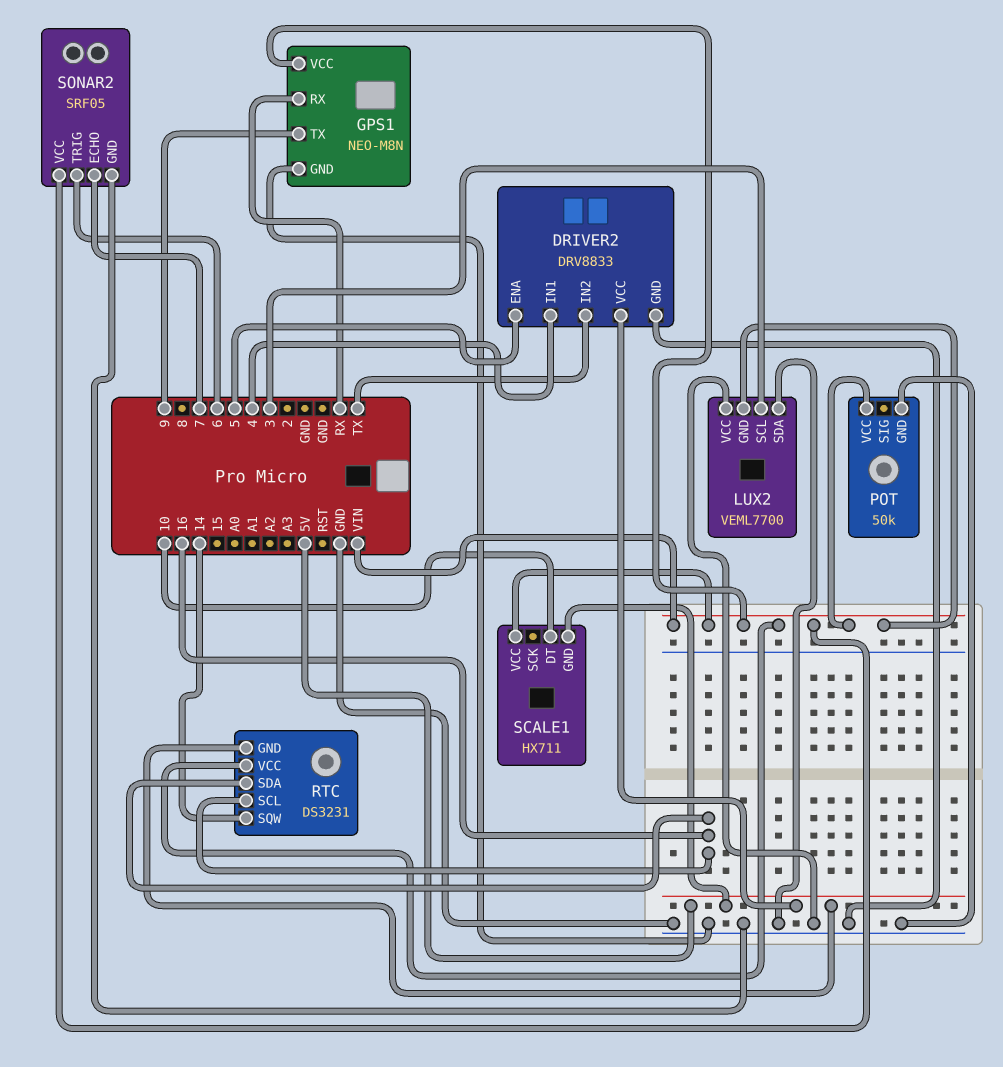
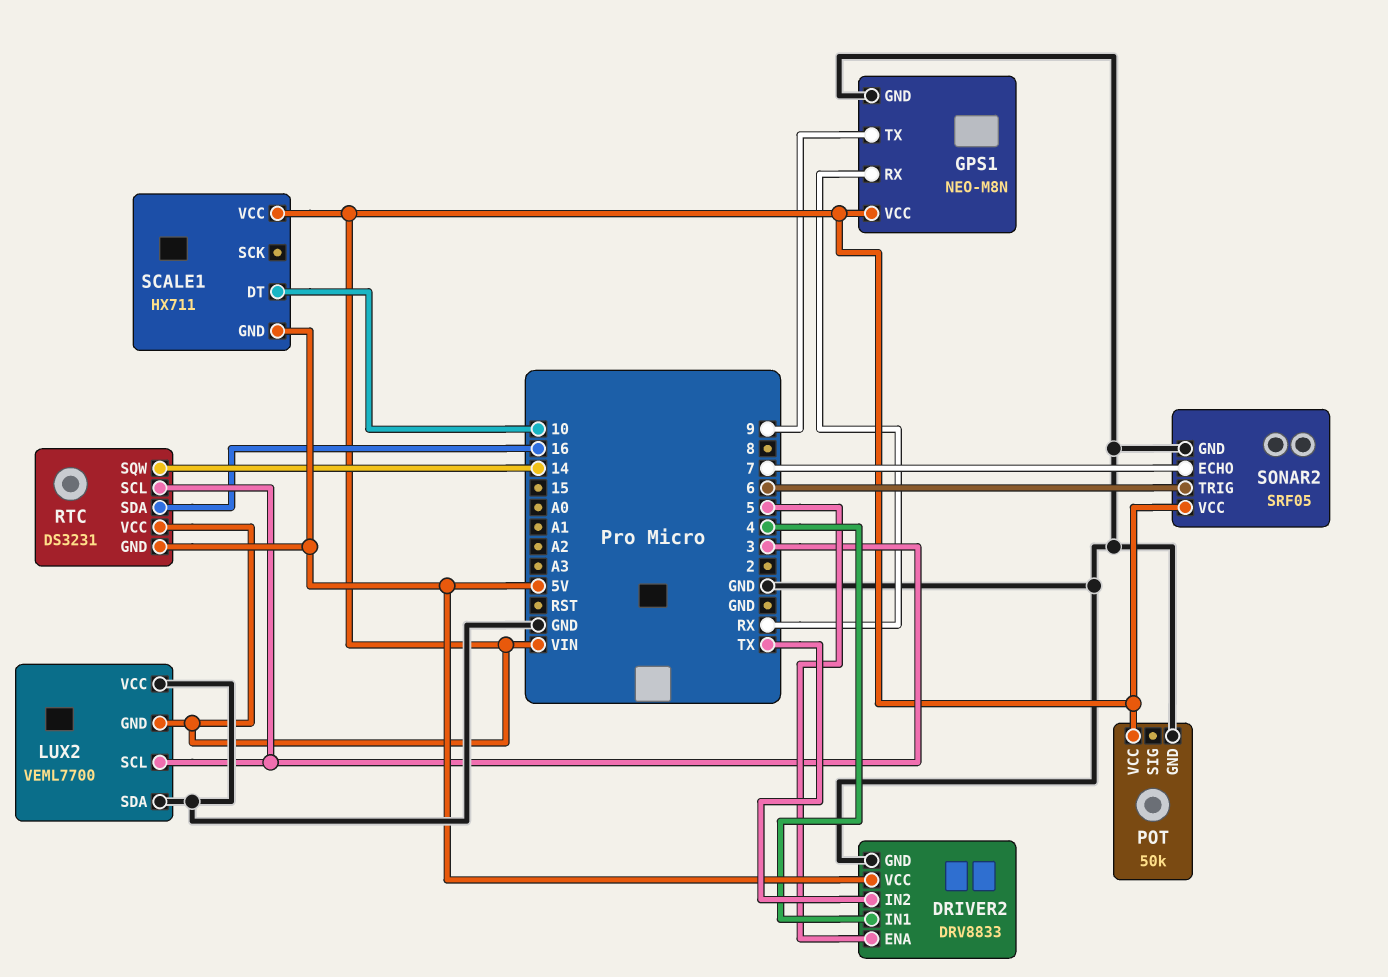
RTC pin SCL: 16 -> 3

